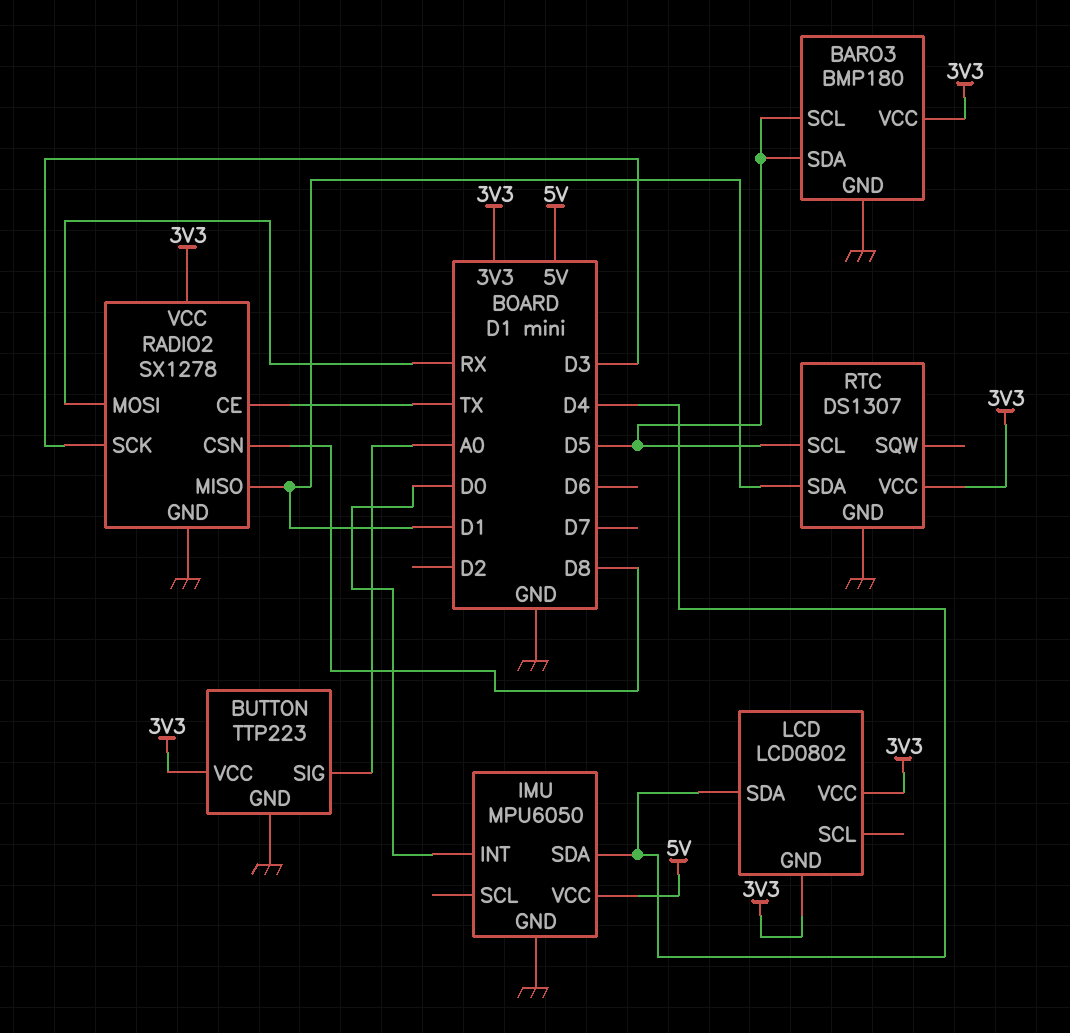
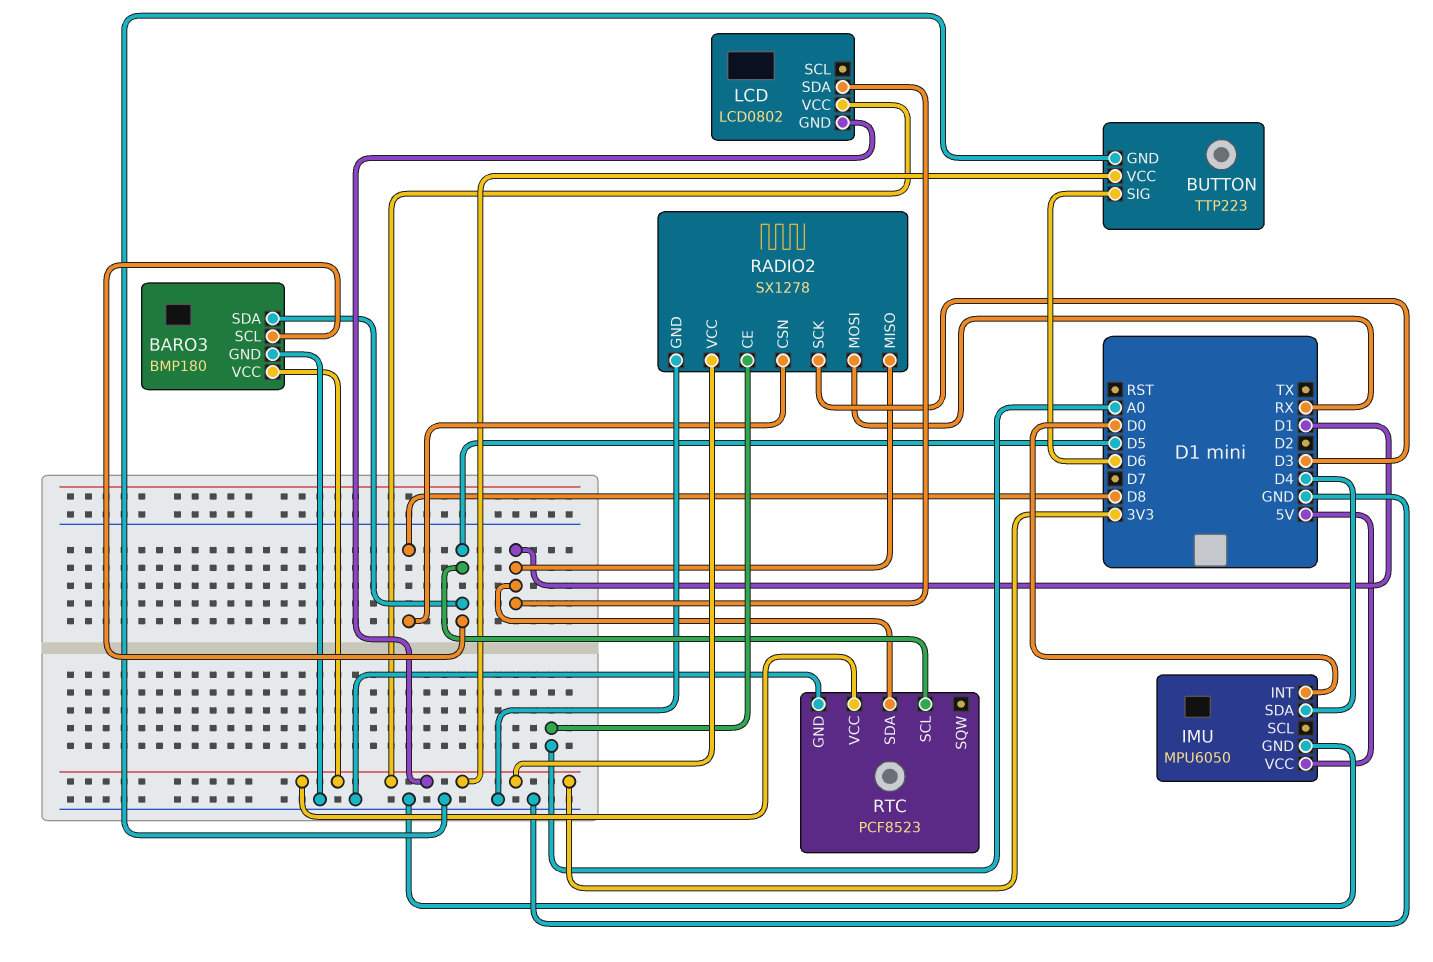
BUTTON pin SIG: A0 -> D6
LCD pin SDA: D4 -> D1
RADIO2 pin CE: TX -> A0
RTC: DS1307 -> PCF8523

